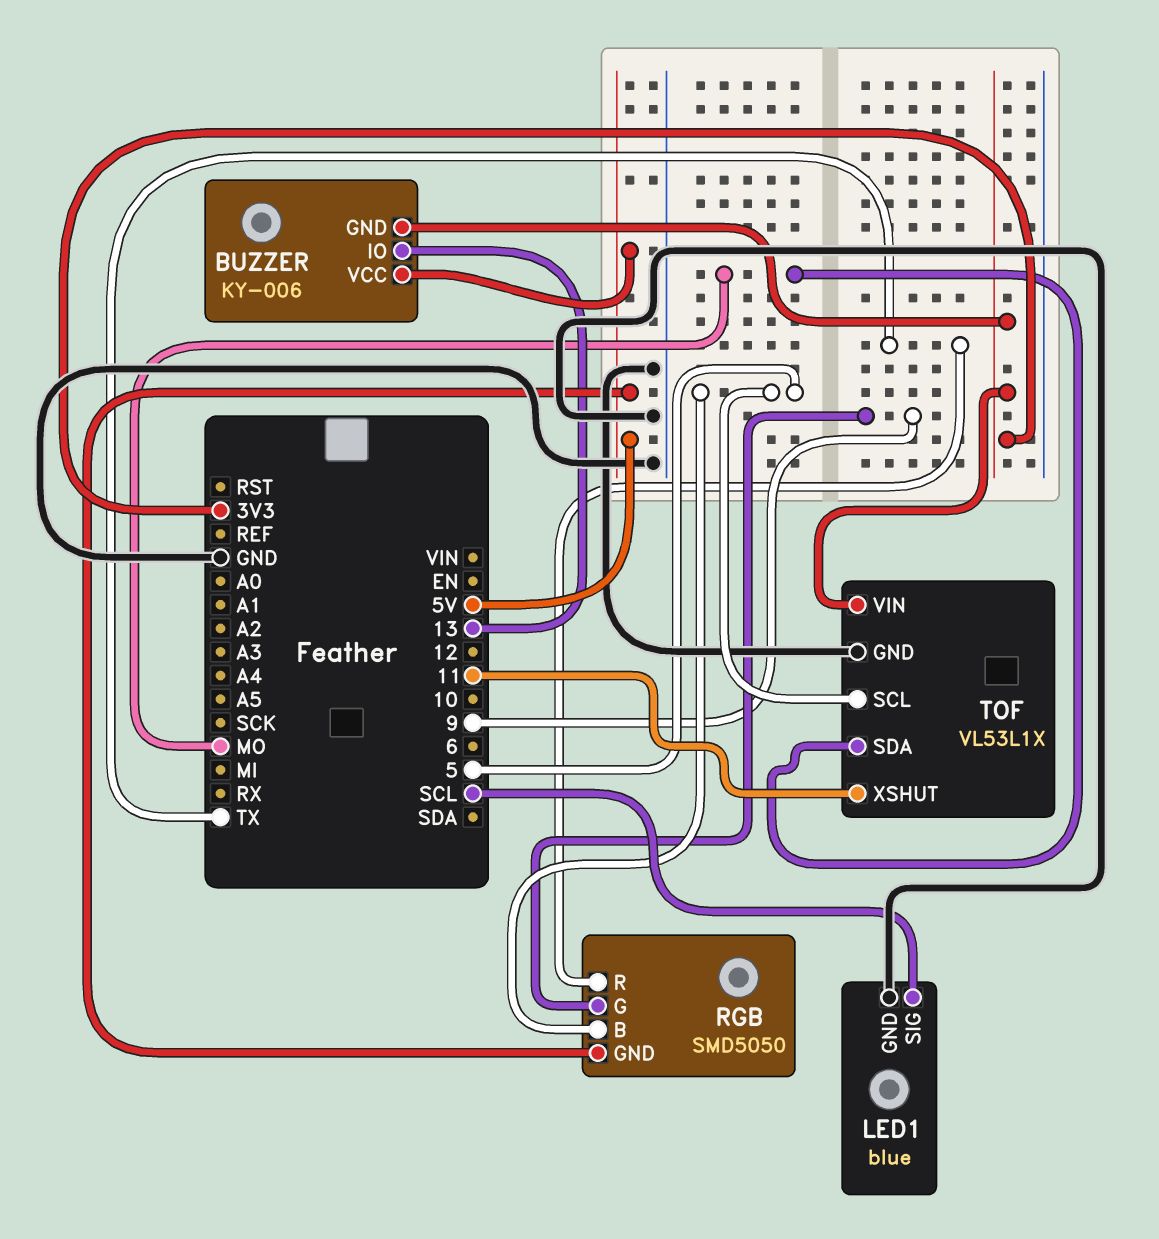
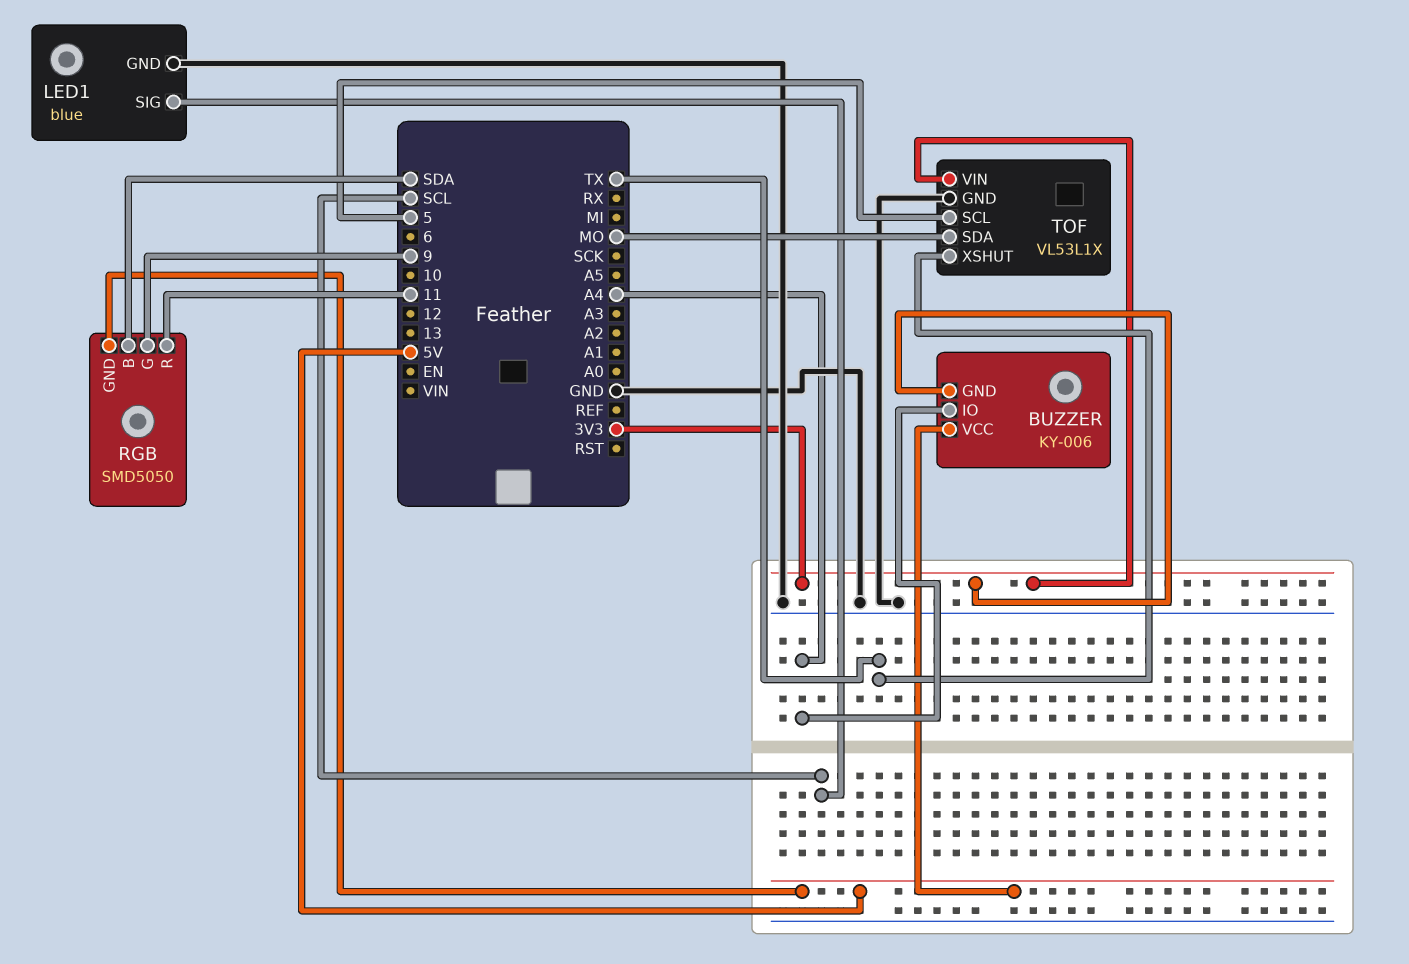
BUZZER pin IO: 13 -> A4
RGB pin B: 5 -> SDA
RGB pin R: TX -> 11
TOF pin XSHUT: 11 -> TX

